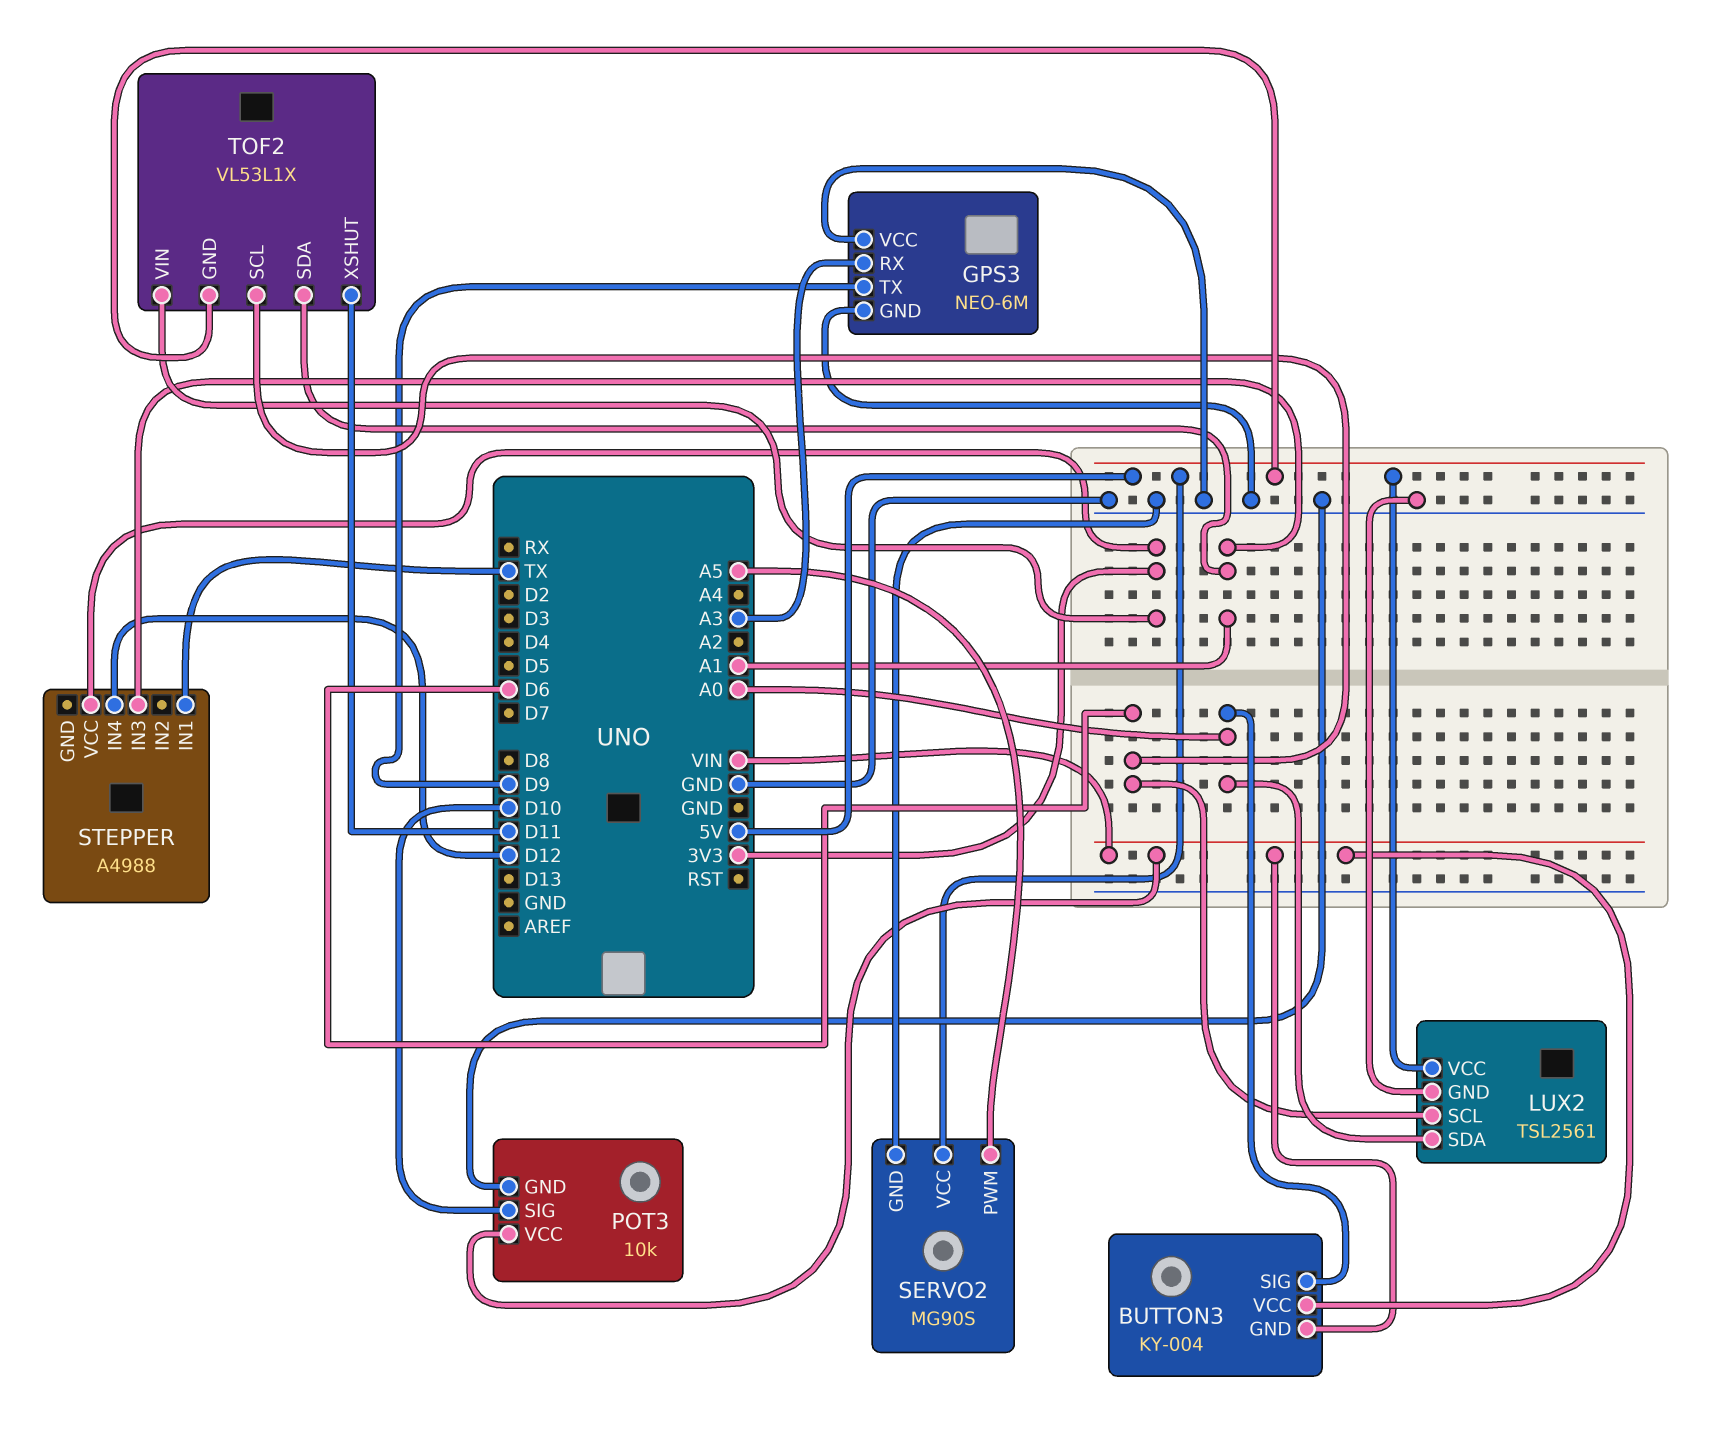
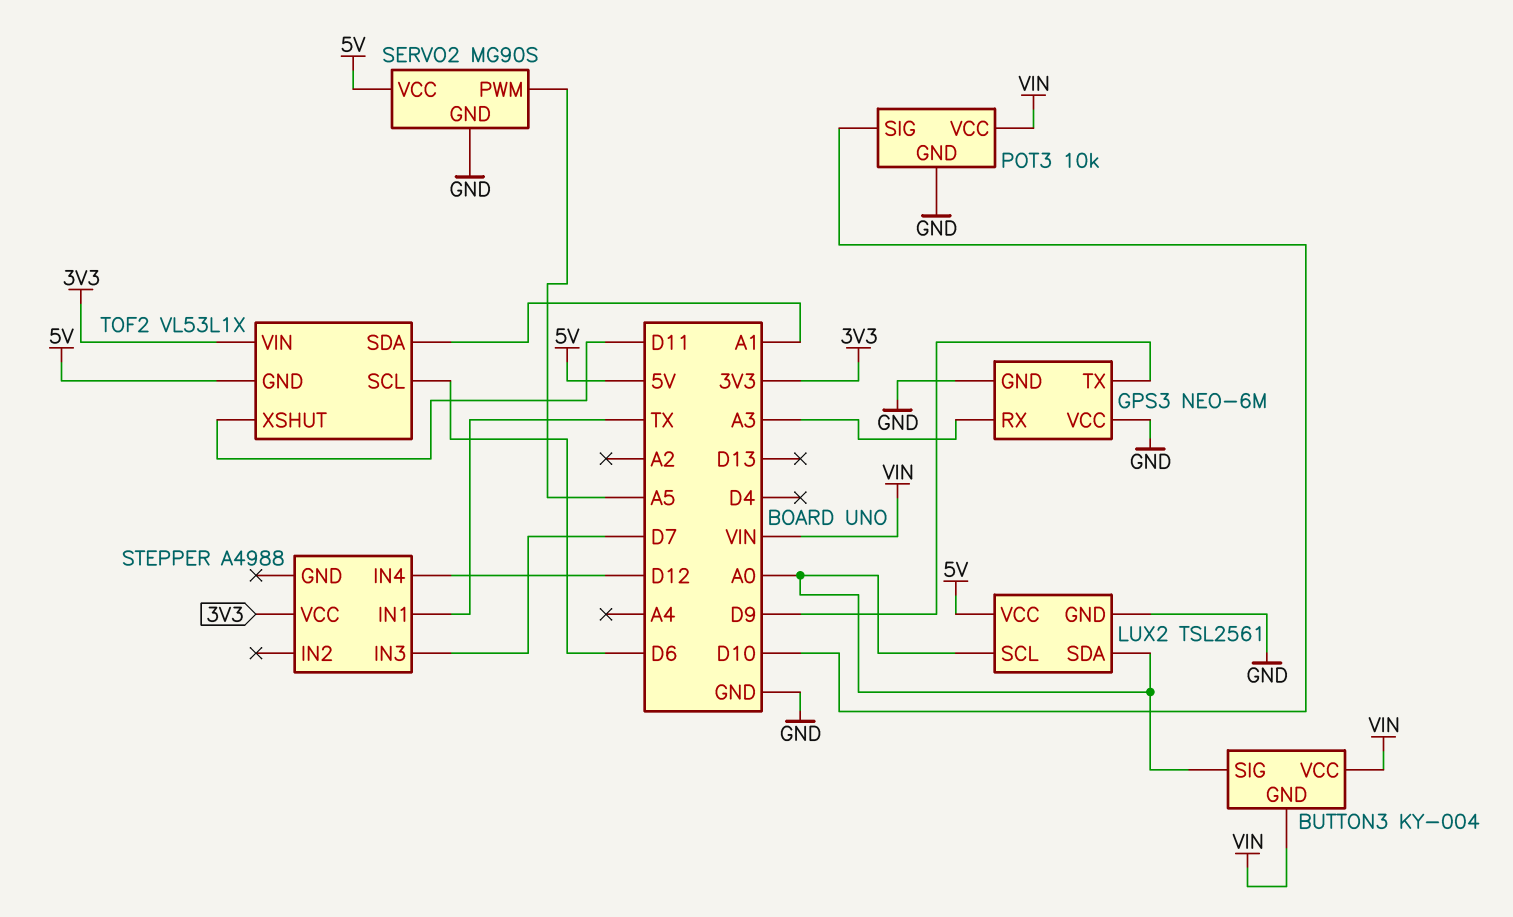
LUX2 pin SCL: D6 -> A0
STEPPER pin IN3: A1 -> D7

